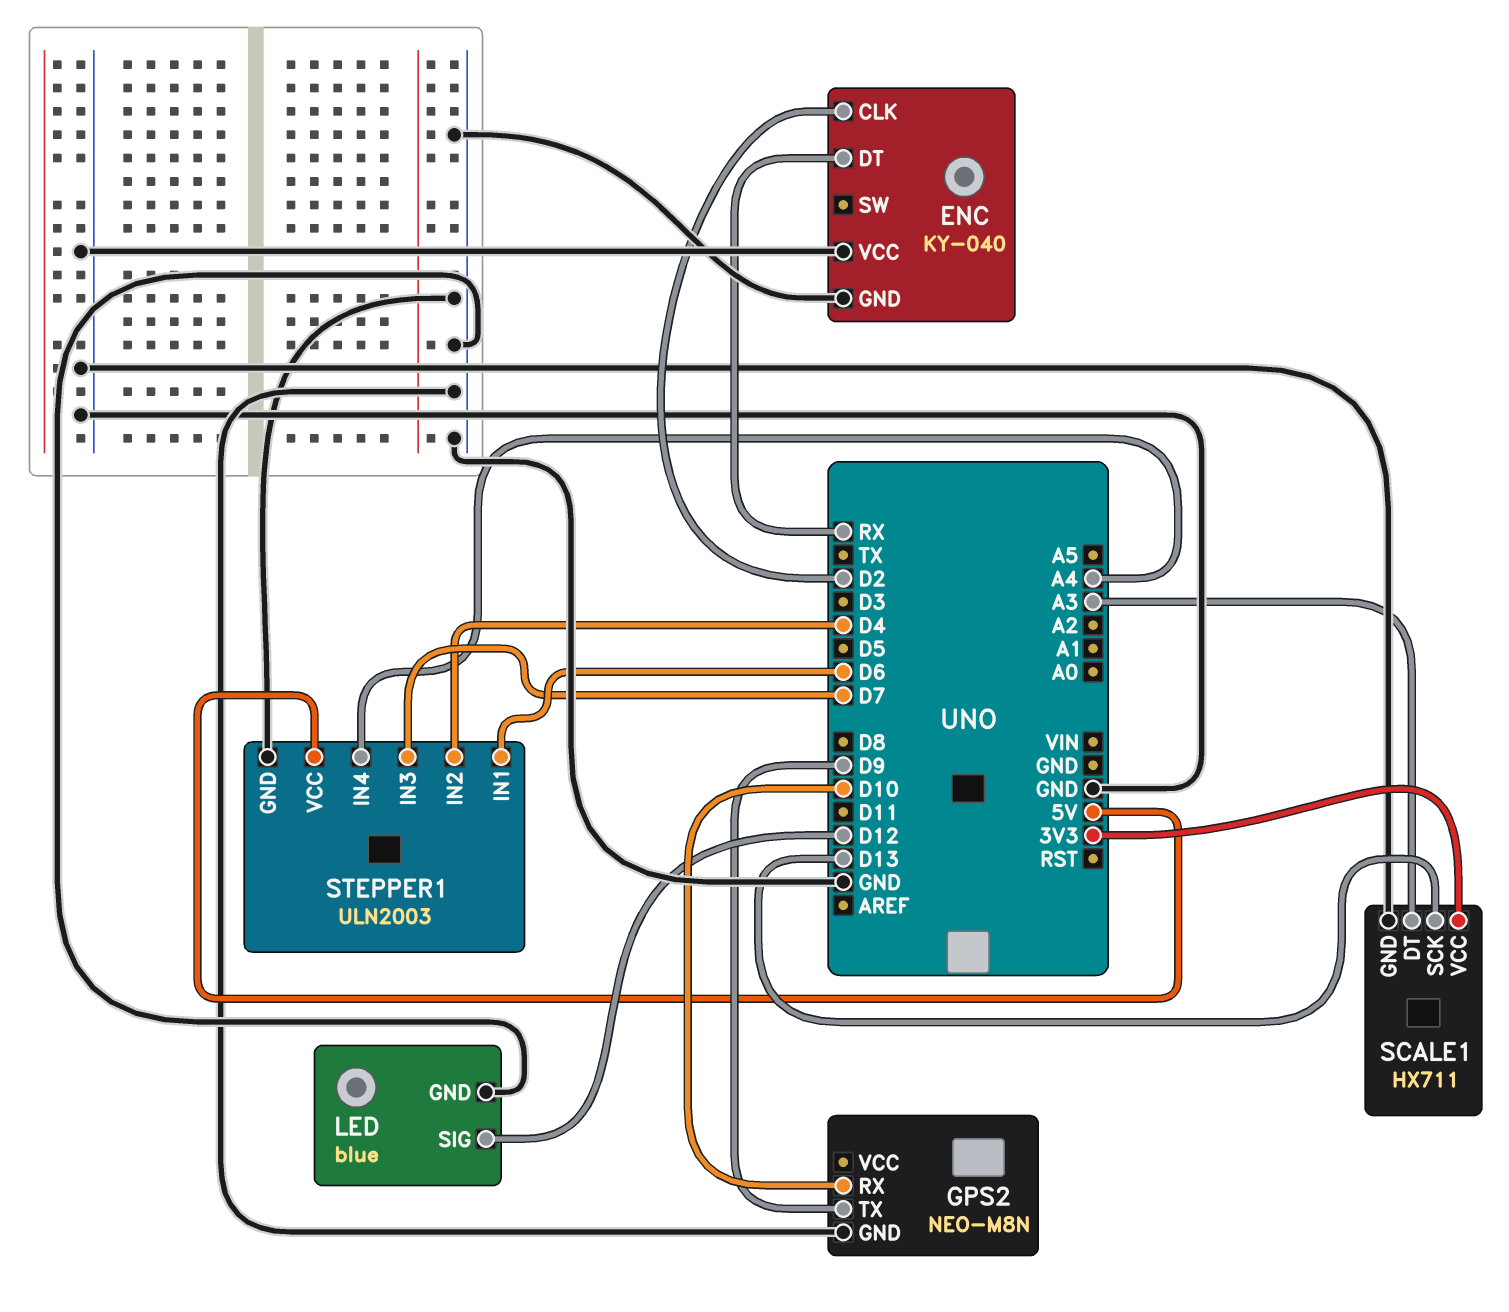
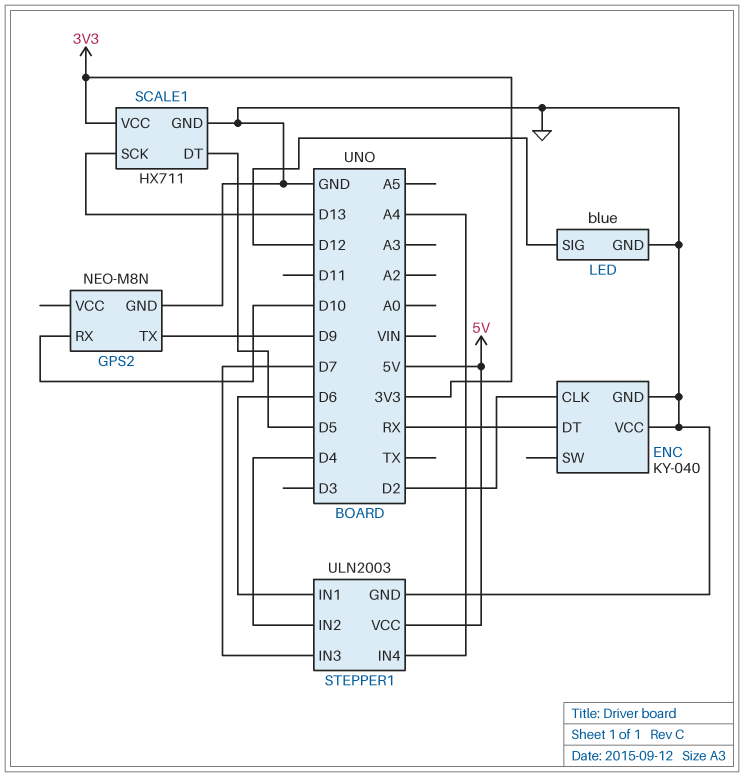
SCALE1 pin DT: A3 -> D5

